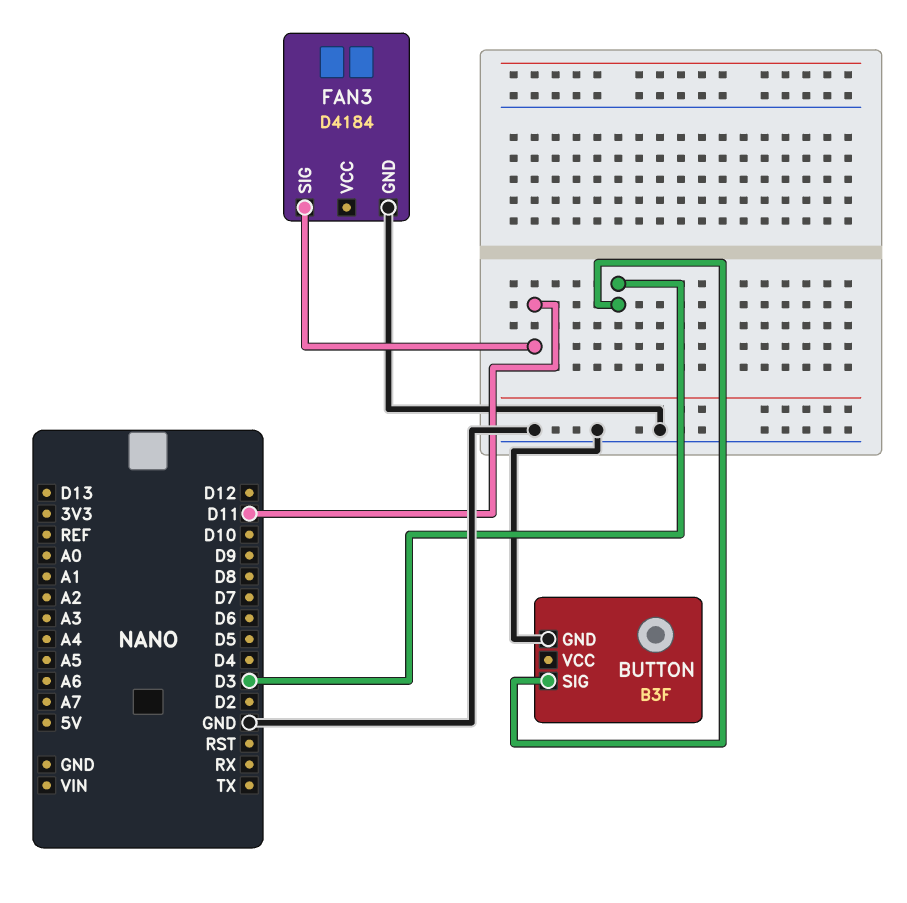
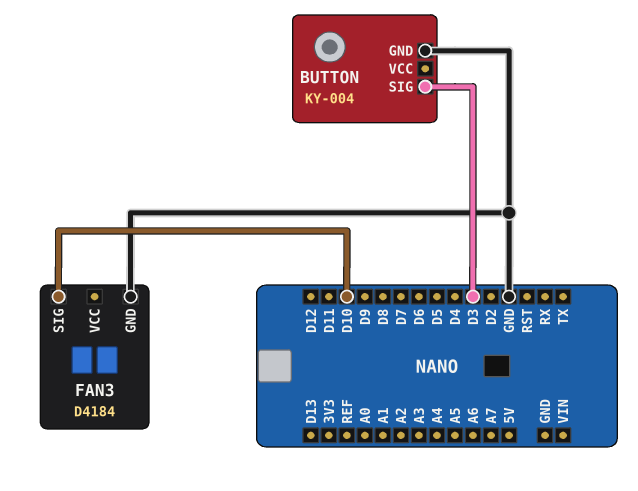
BUTTON: B3F -> KY-004
FAN3 pin SIG: D11 -> D10

